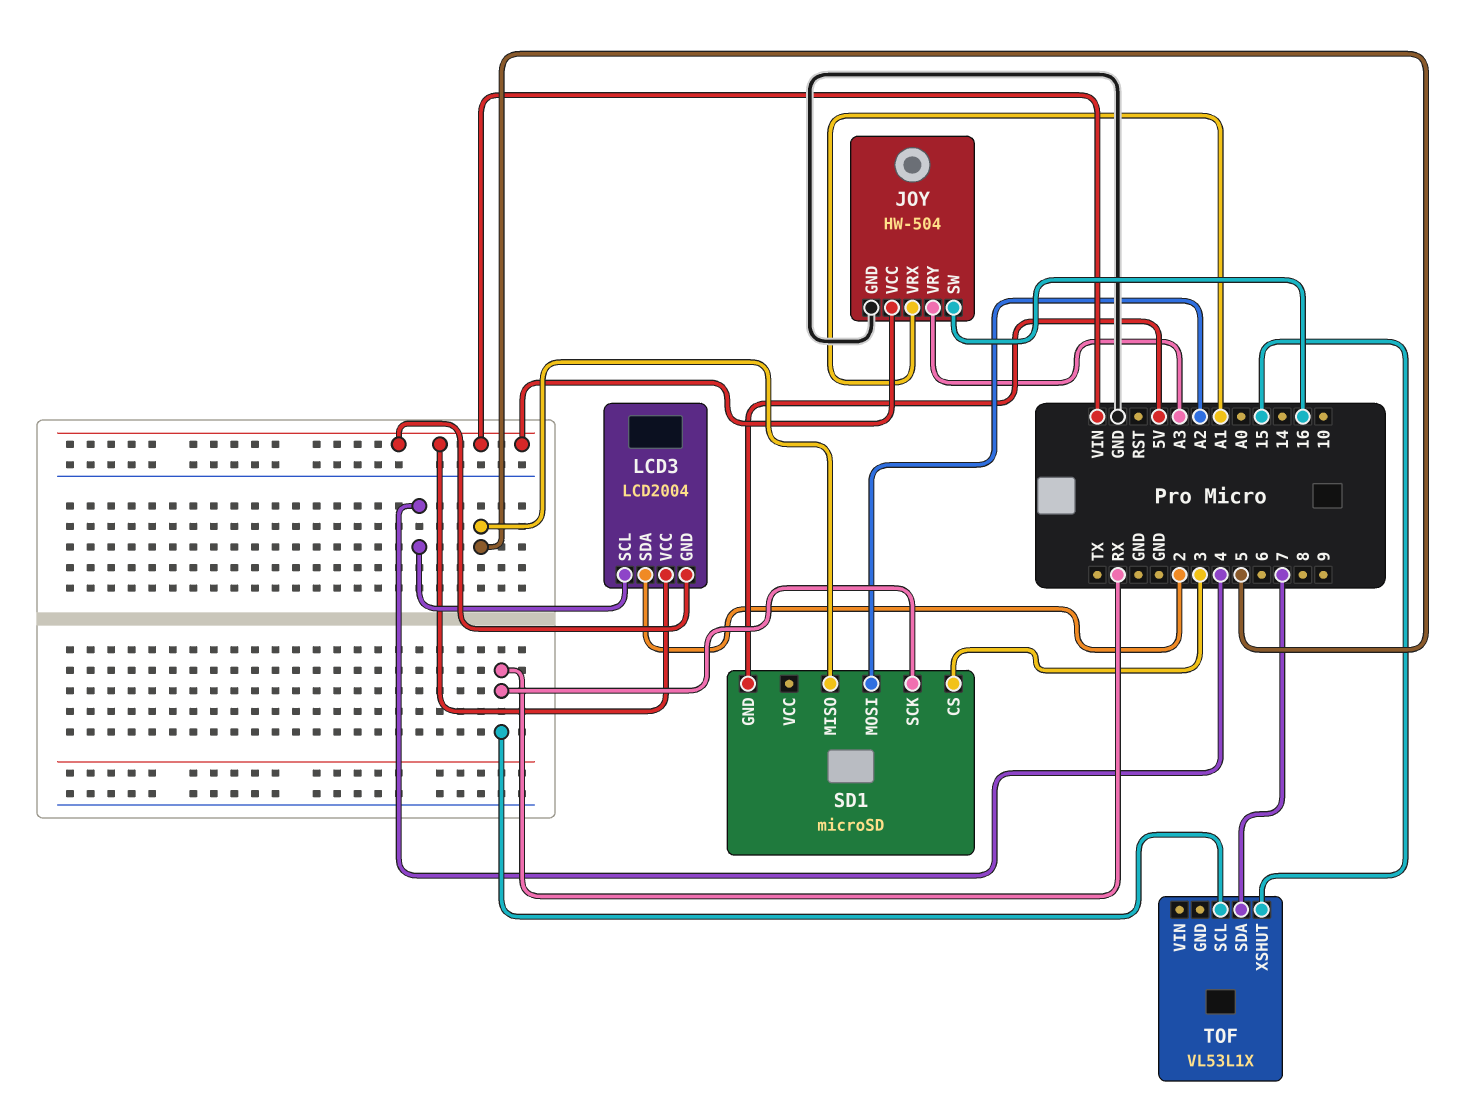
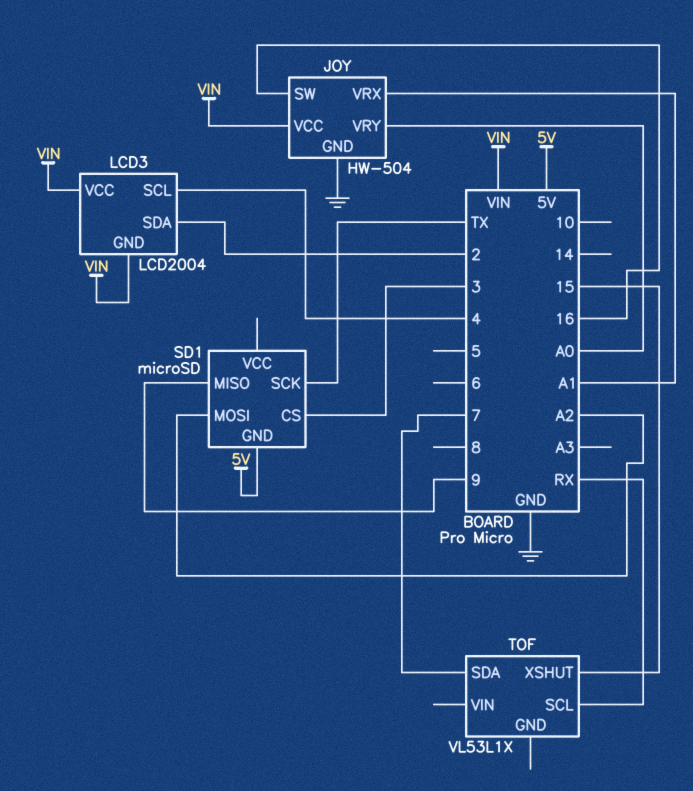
JOY pin VRY: A3 -> A0
SD1 pin MISO: 5 -> 9
SD1 pin SCK: RX -> TX

